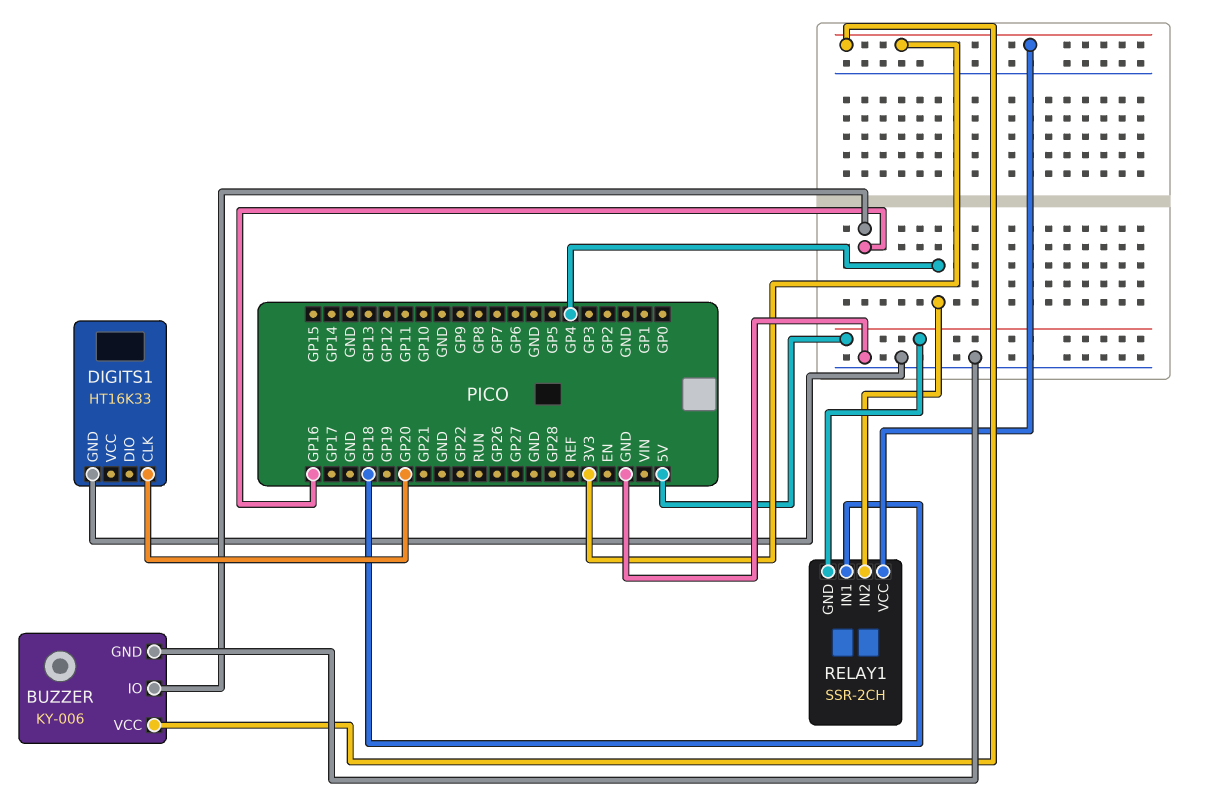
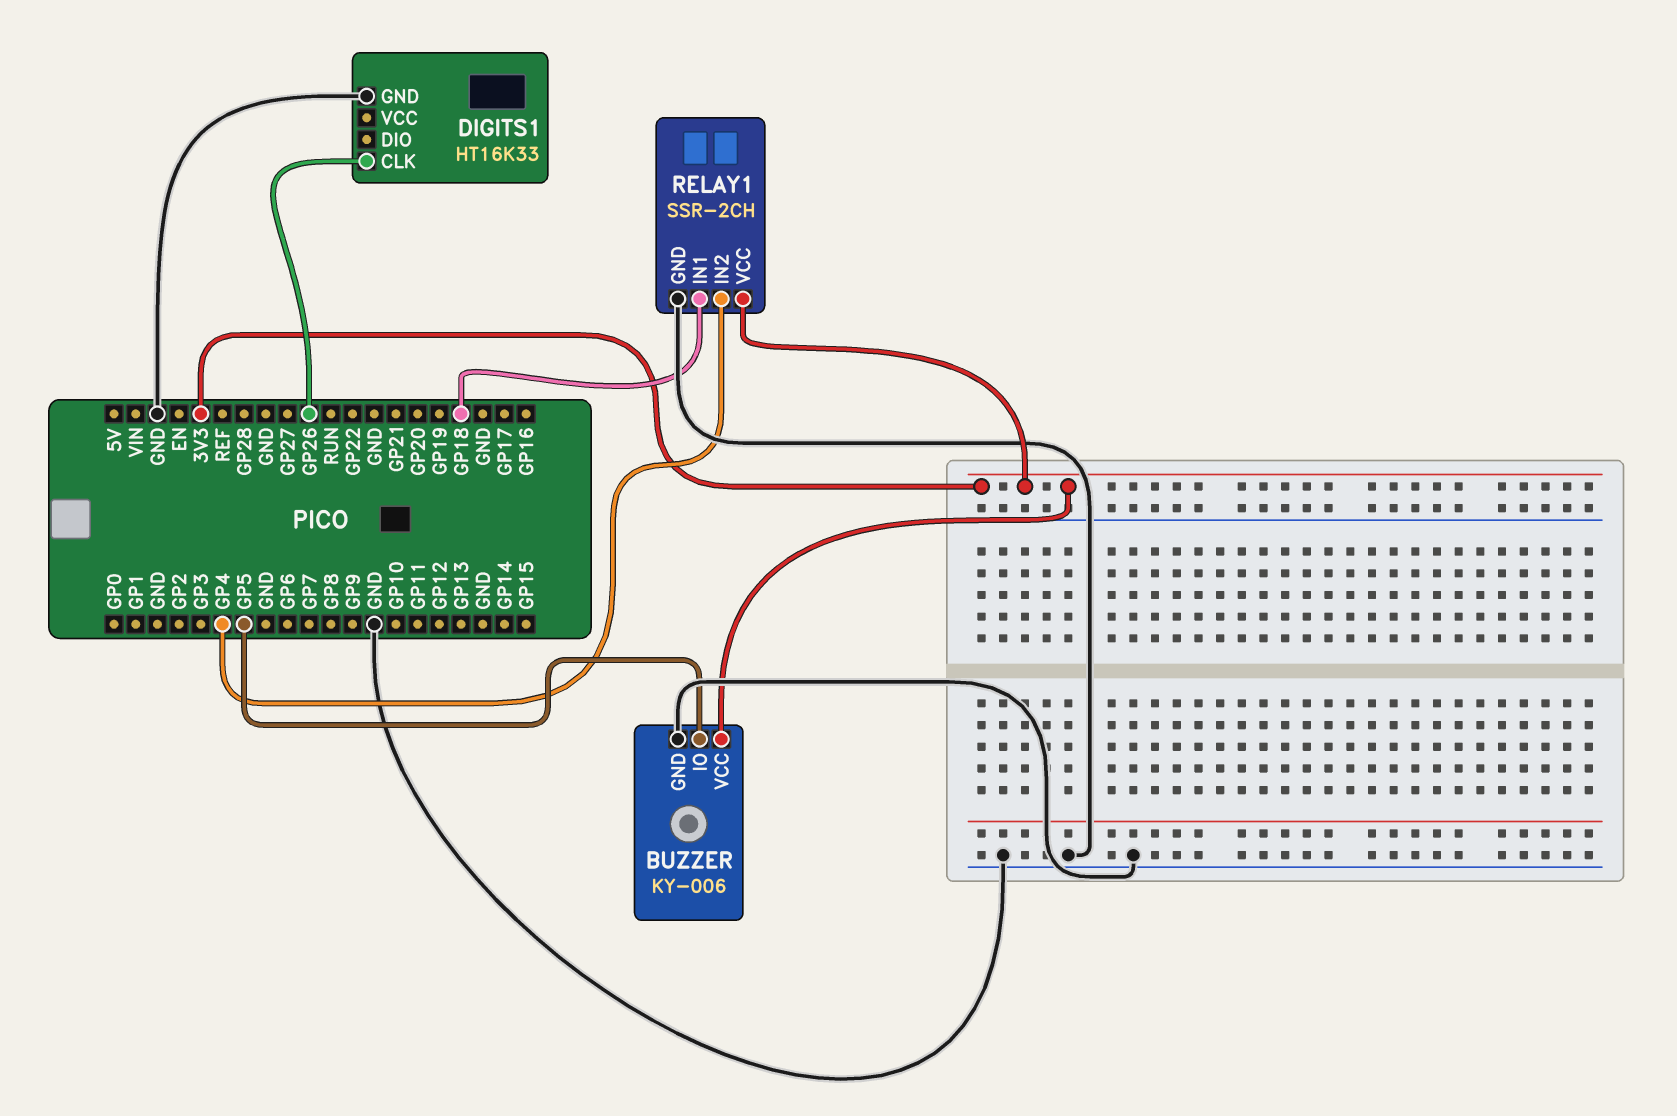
BUZZER pin IO: GP16 -> GP5
DIGITS1 pin CLK: GP20 -> GP26
RELAY1 pin GND: 5V -> GND

